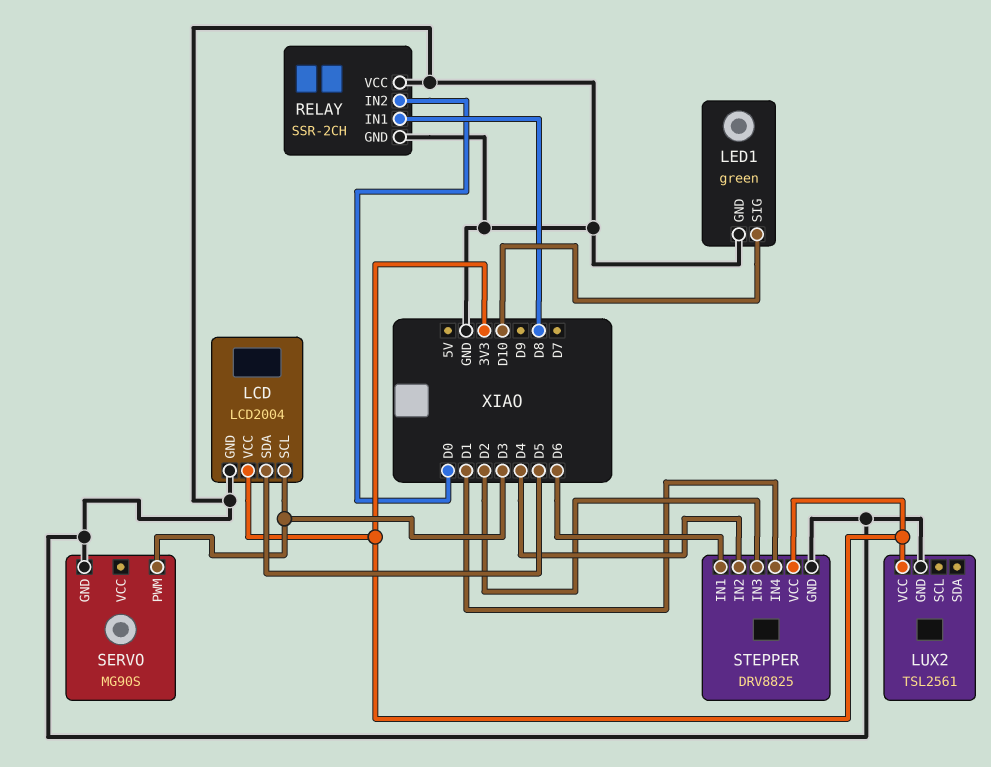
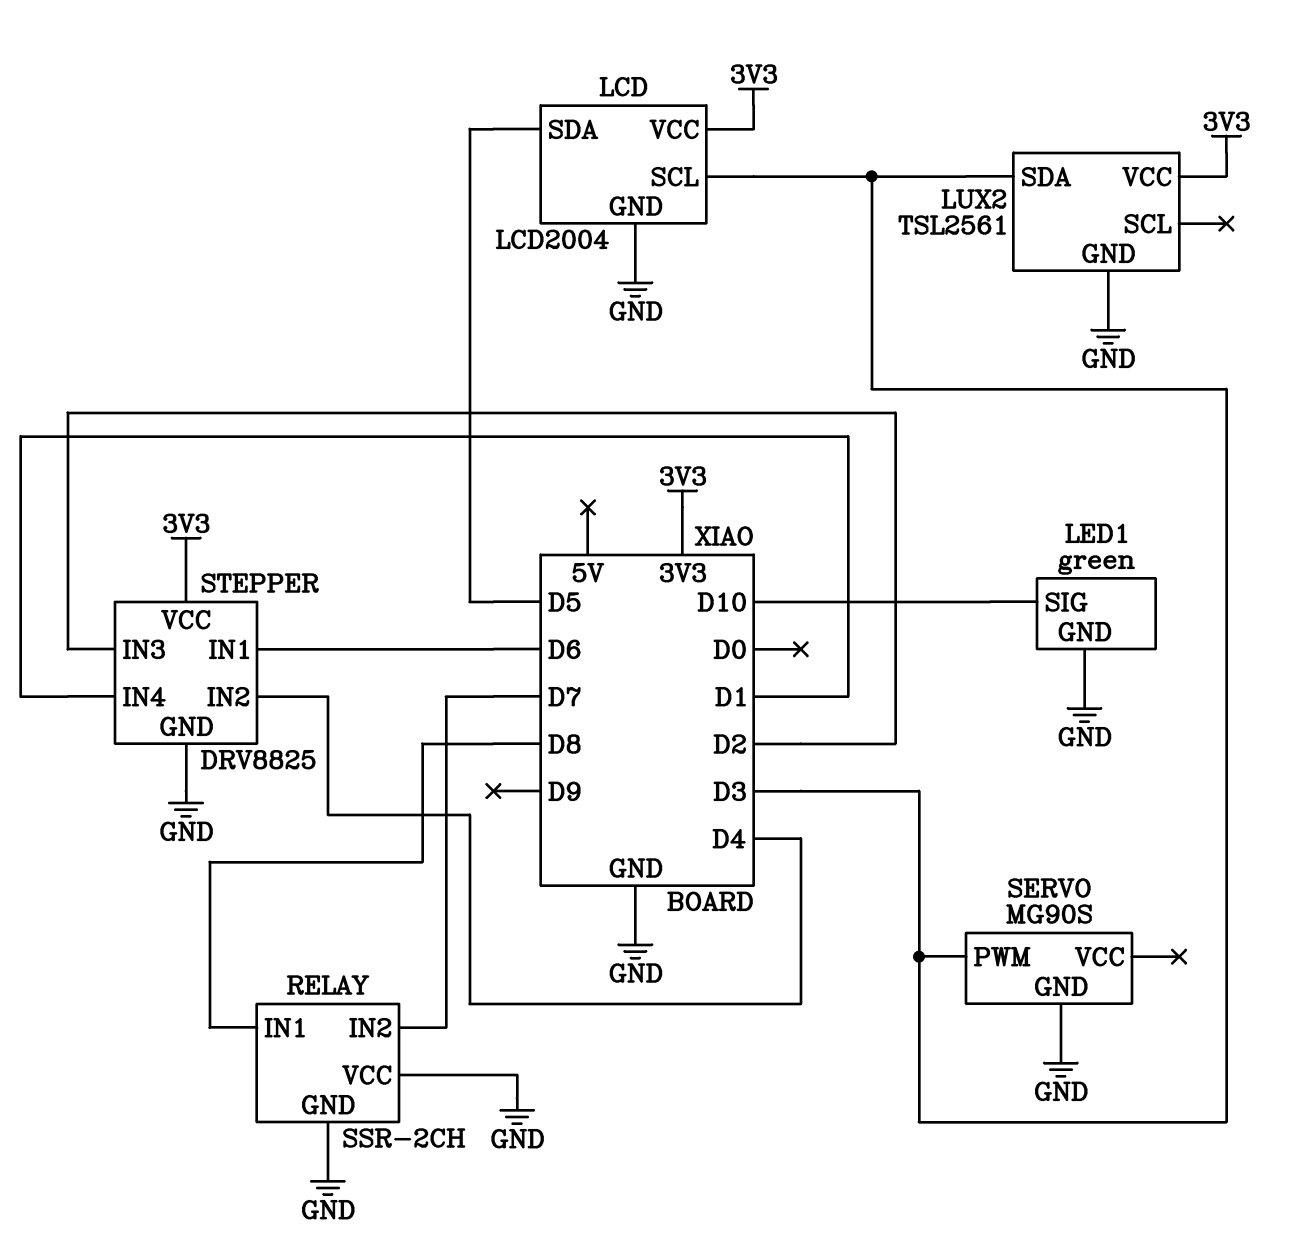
LUX2 pin SDA: none -> D3
RELAY pin IN2: D0 -> D7

